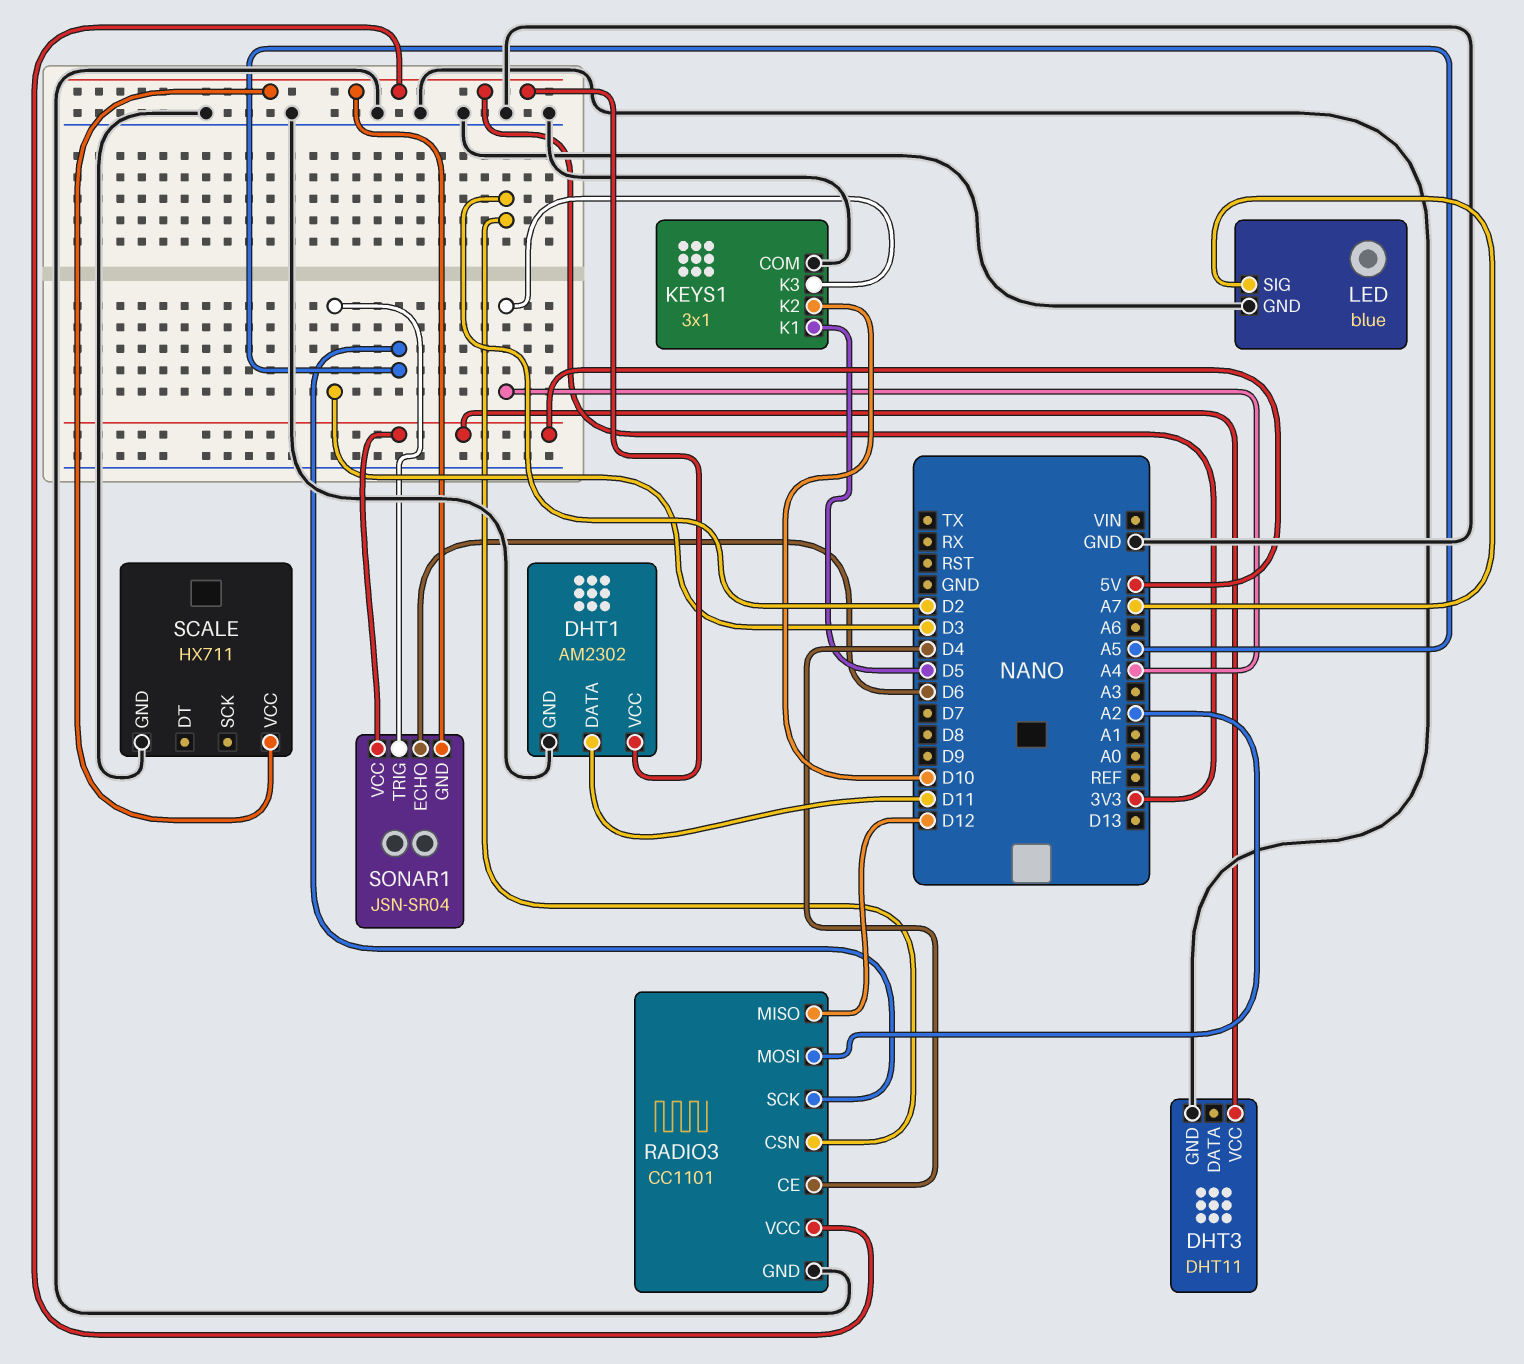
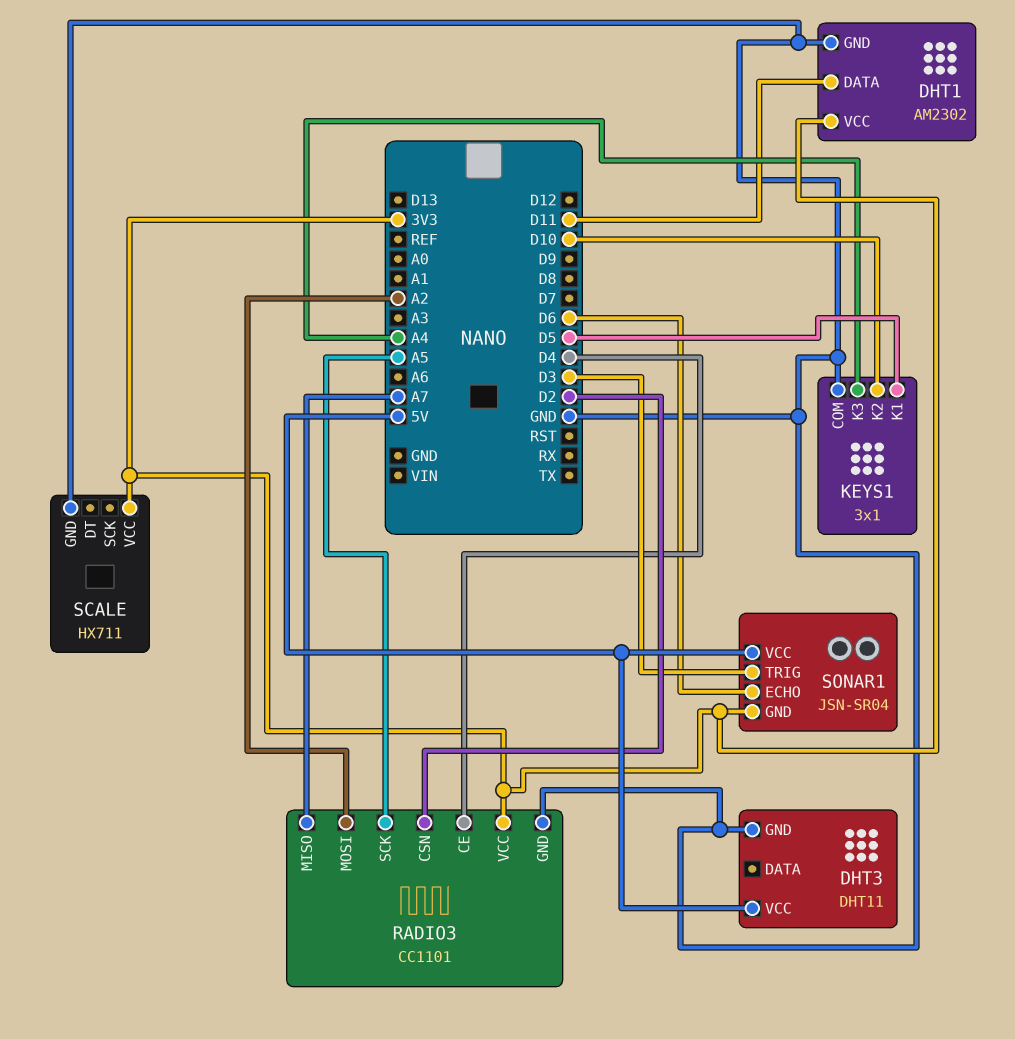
LED: blue -> none
LED pin GND: GND -> none
LED pin SIG: A7 -> none
RADIO3 pin MISO: D12 -> A7

